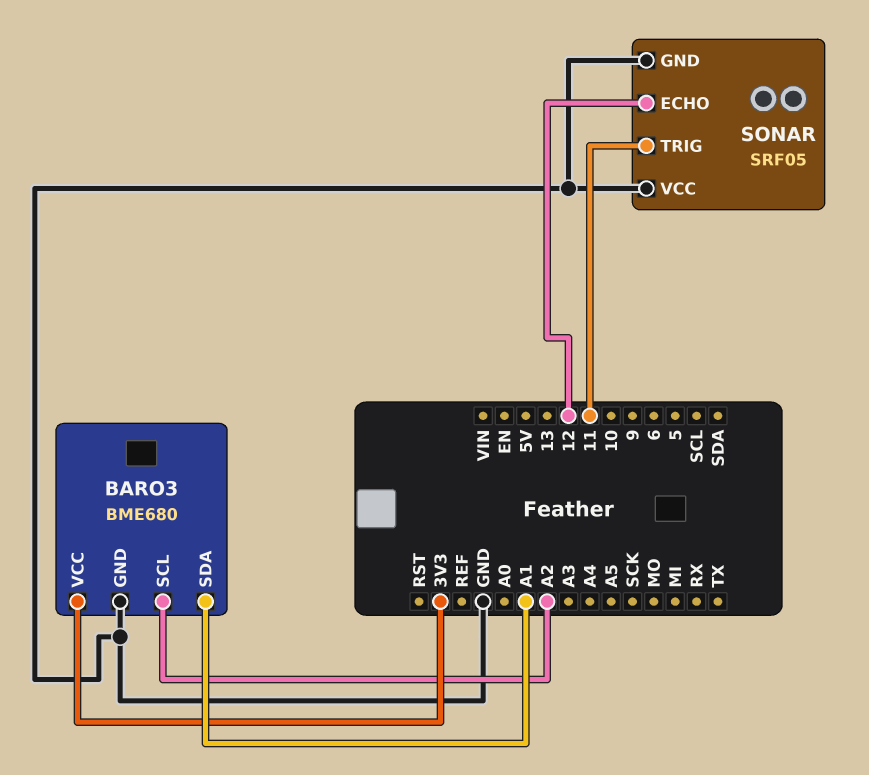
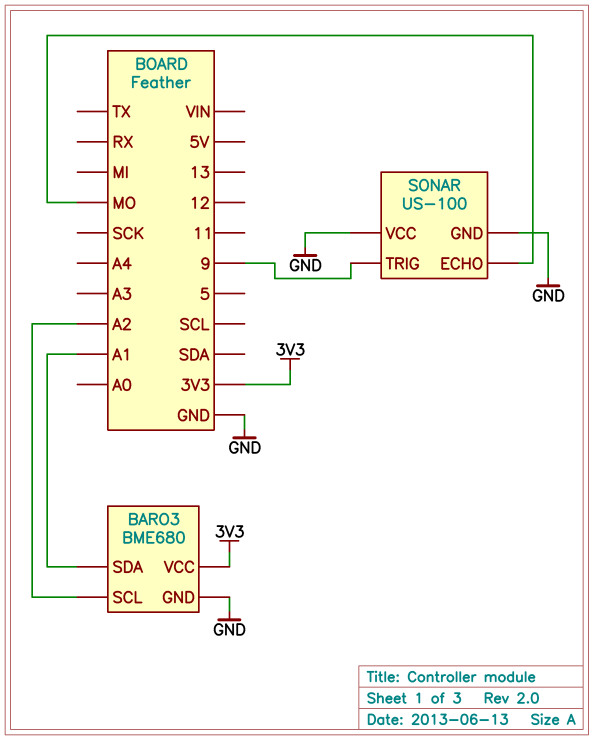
SONAR: SRF05 -> US-100
SONAR pin ECHO: 12 -> MO
SONAR pin TRIG: 11 -> 9

